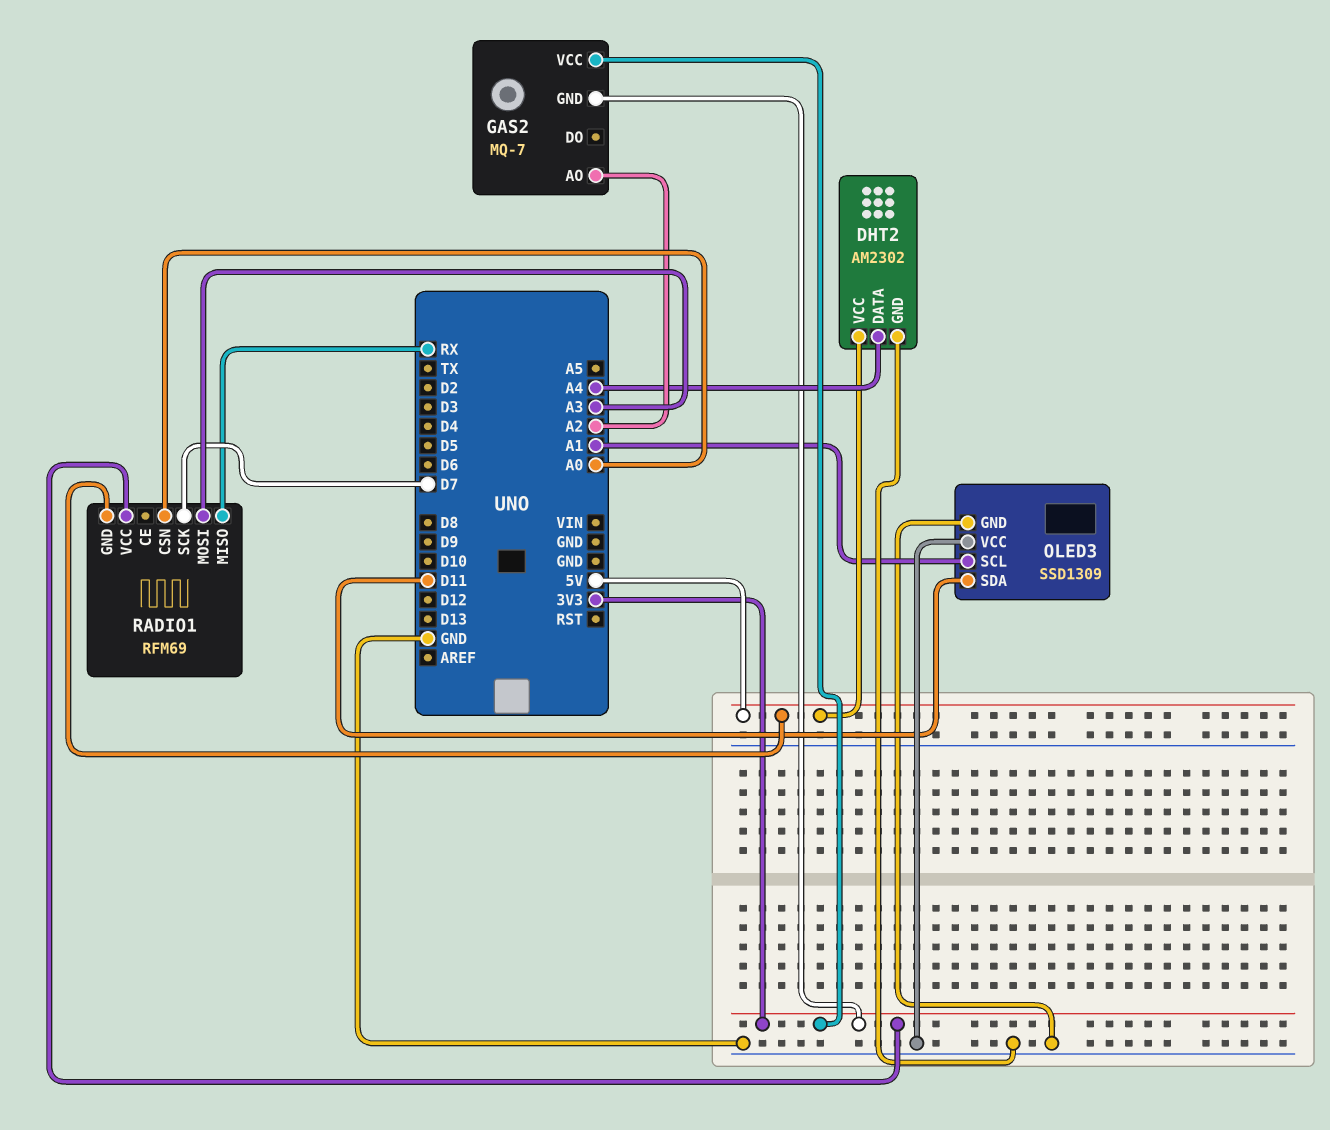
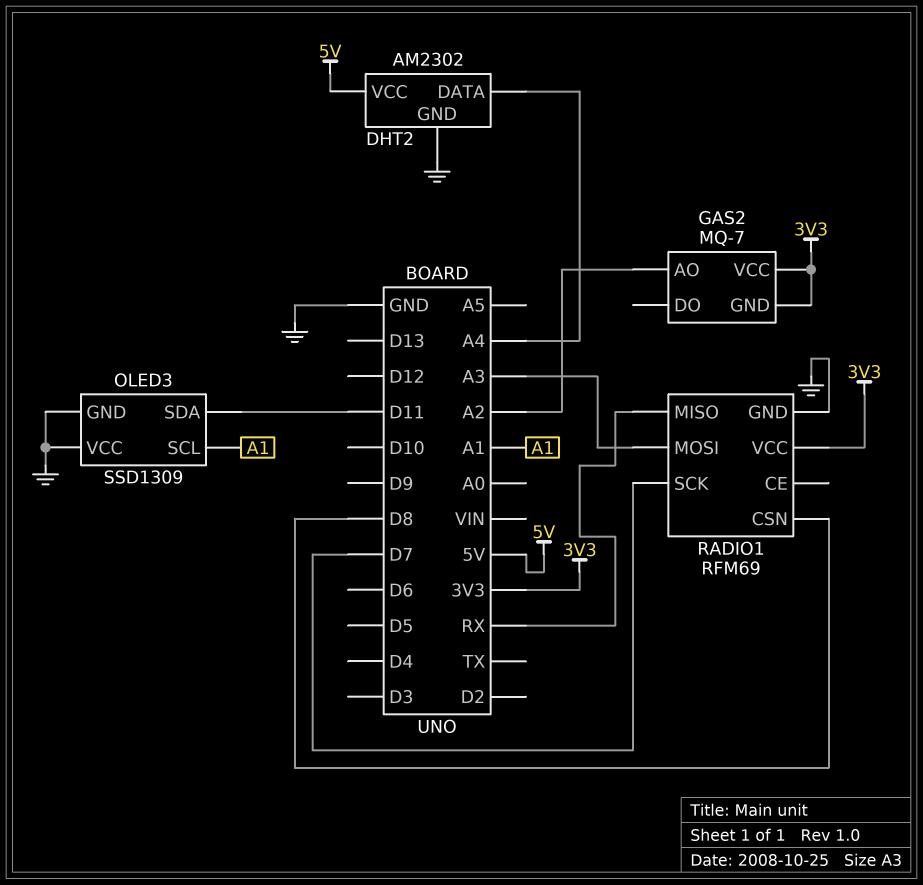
RADIO1 pin CSN: A0 -> D8
RADIO1 pin GND: 5V -> GND

